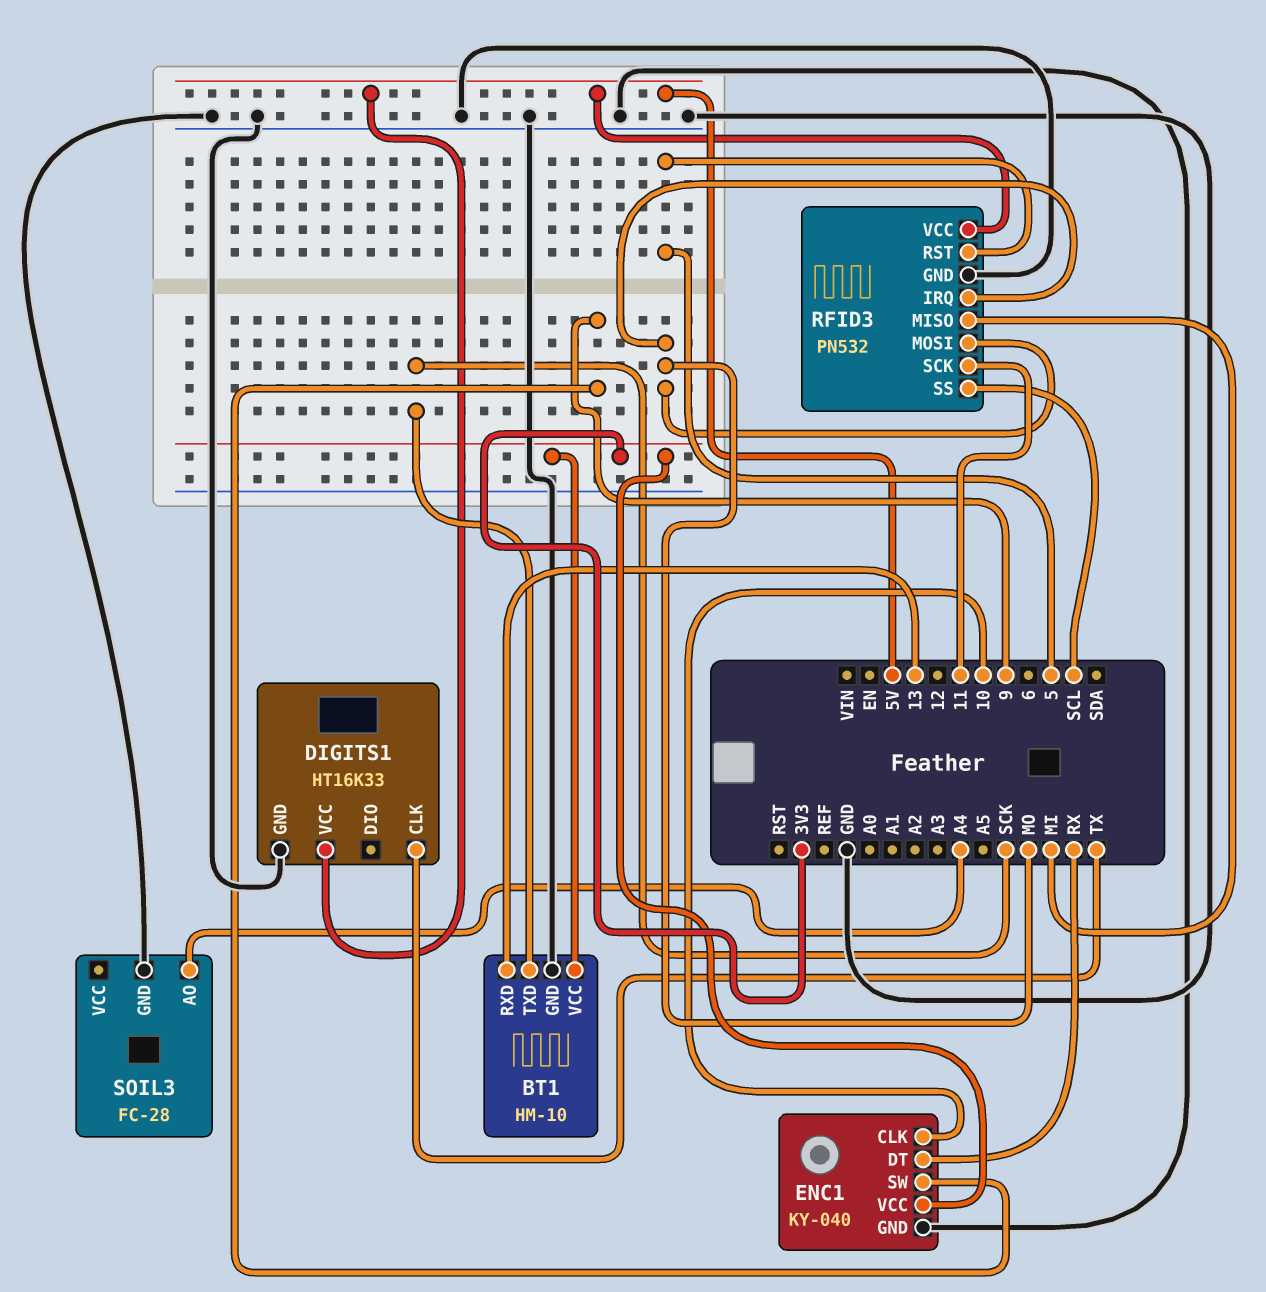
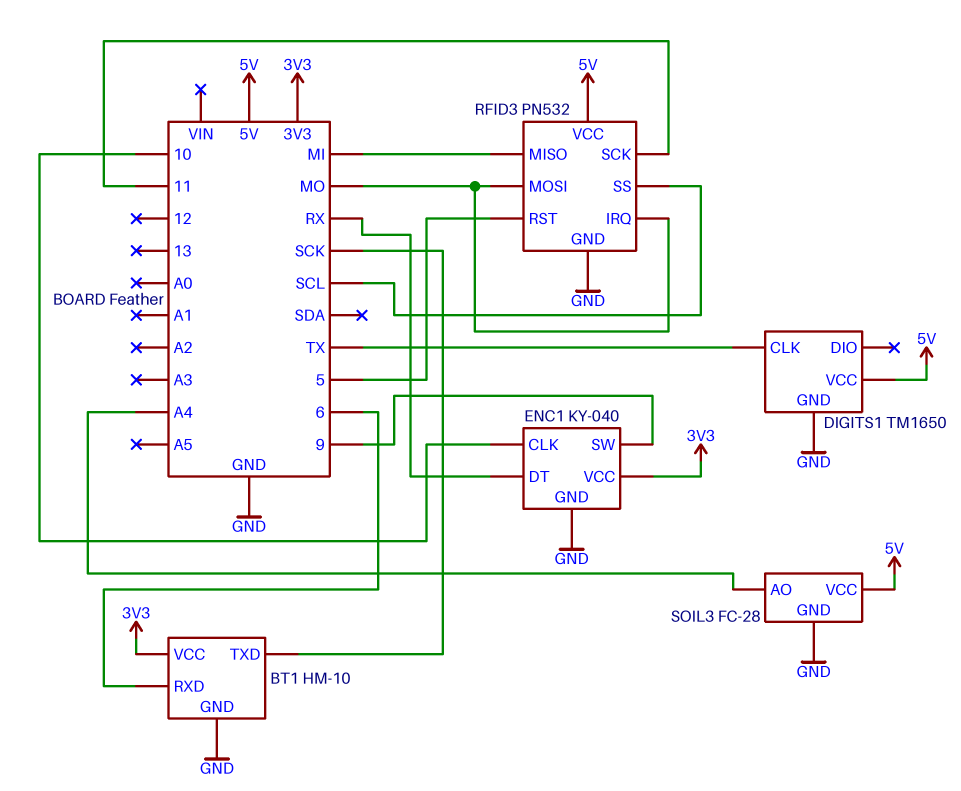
BT1 pin RXD: 13 -> 6
DIGITS1: HT16K33 -> TM1650
SOIL3 pin VCC: none -> 5V

